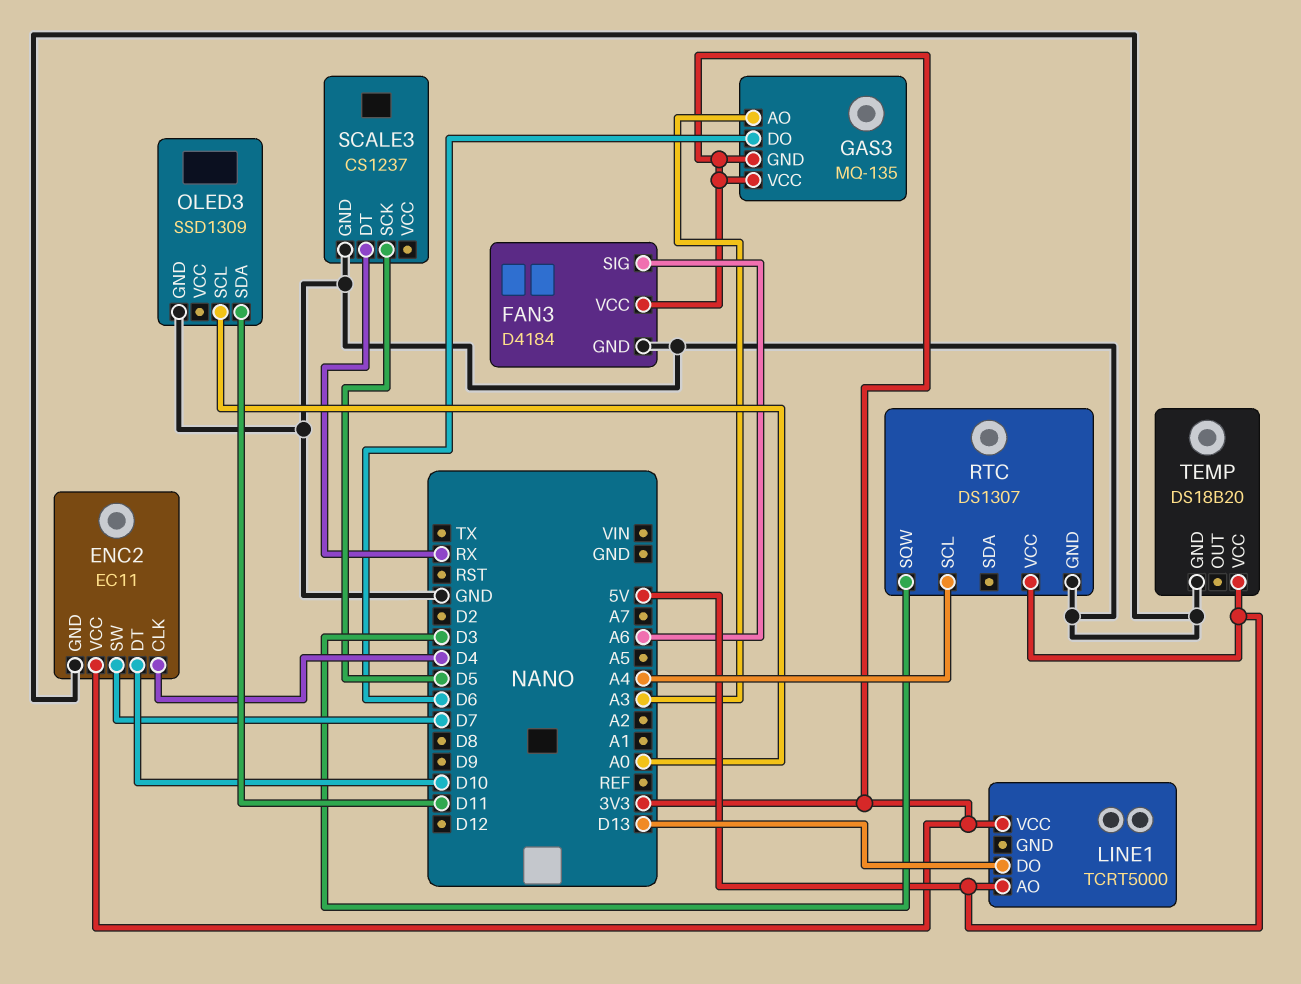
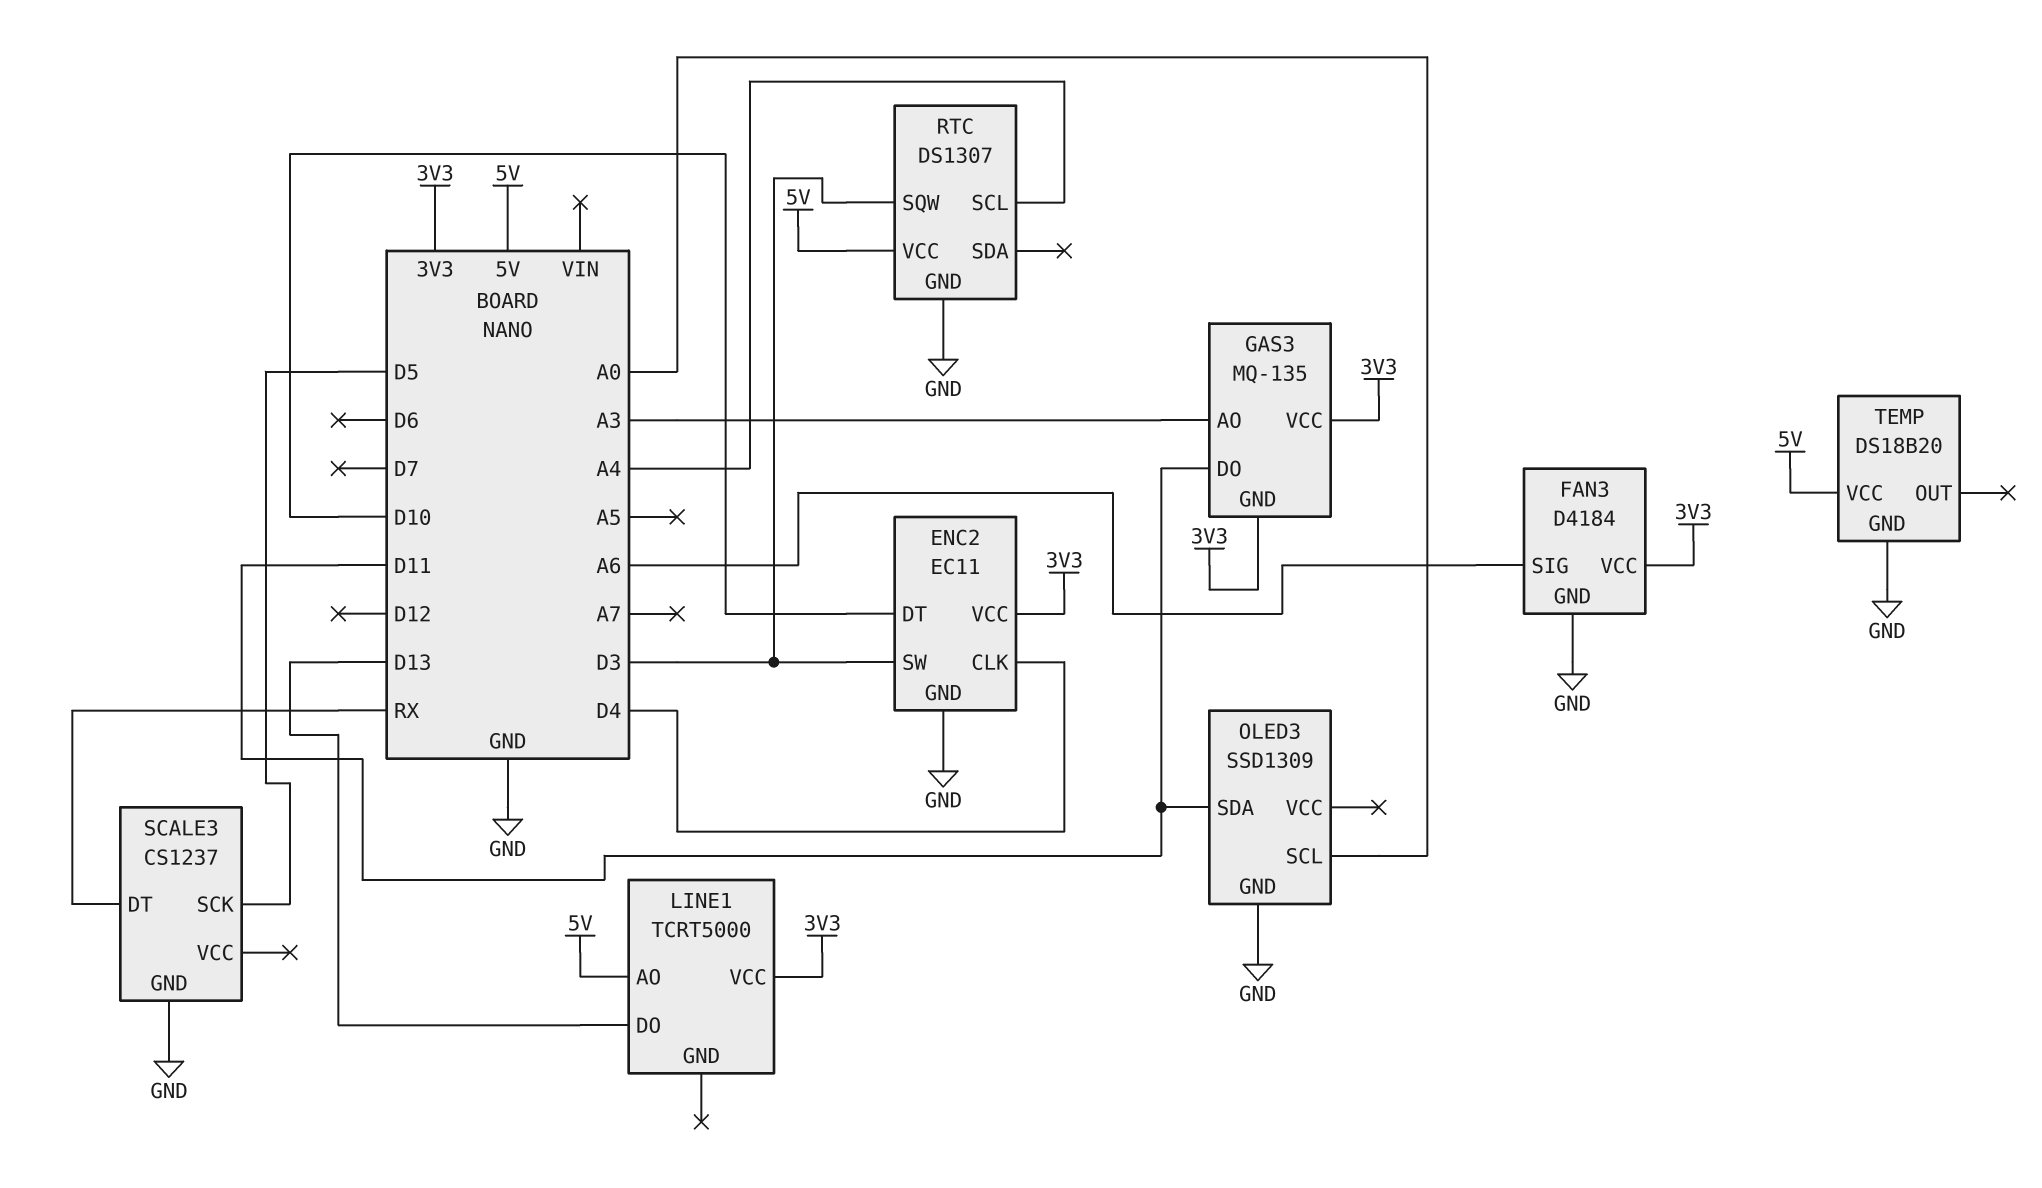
ENC2 pin SW: D7 -> D3
GAS3 pin DO: D6 -> D11

